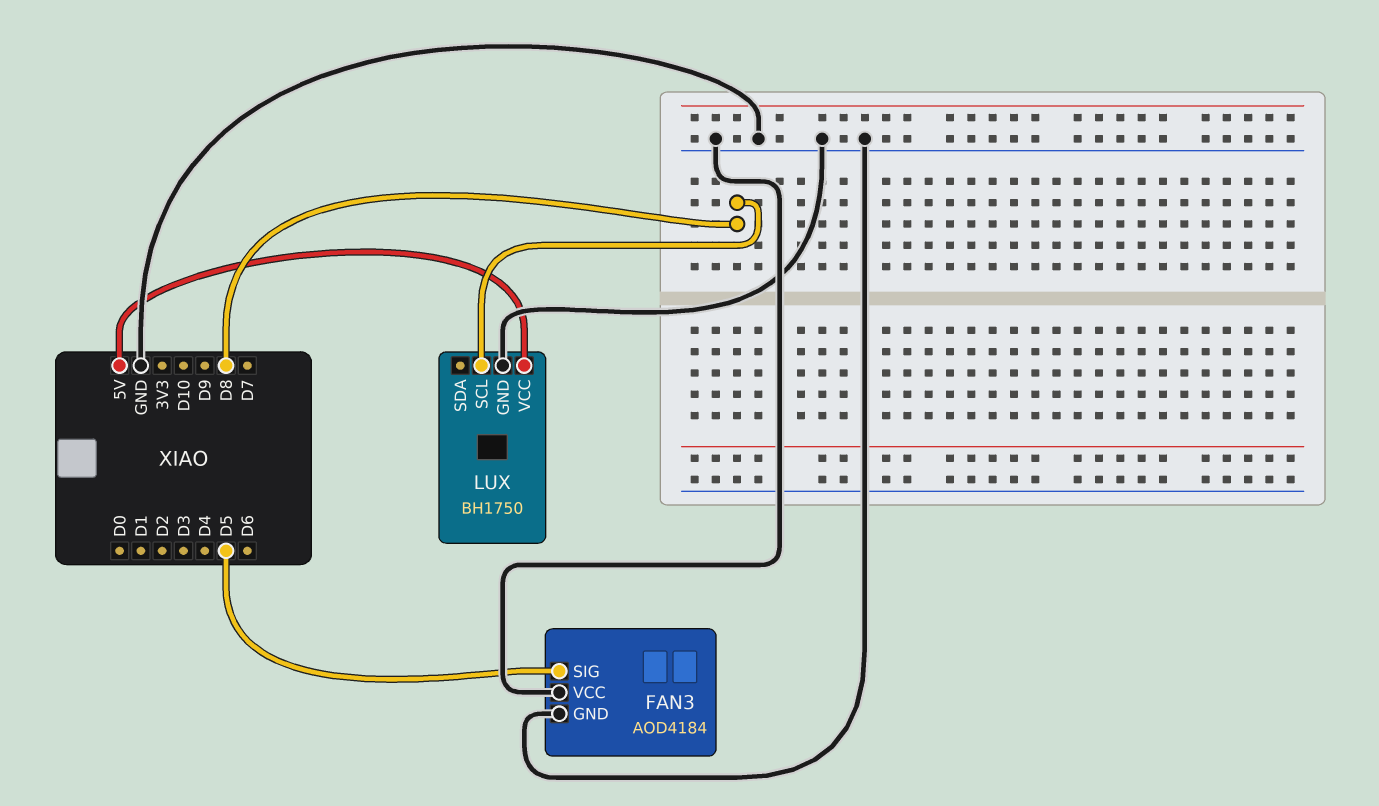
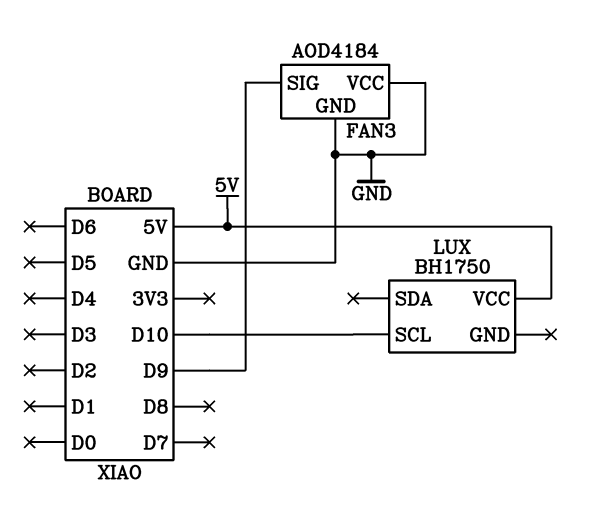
FAN3 pin SIG: D5 -> D9
LUX pin GND: GND -> none
LUX pin SCL: D8 -> D10

